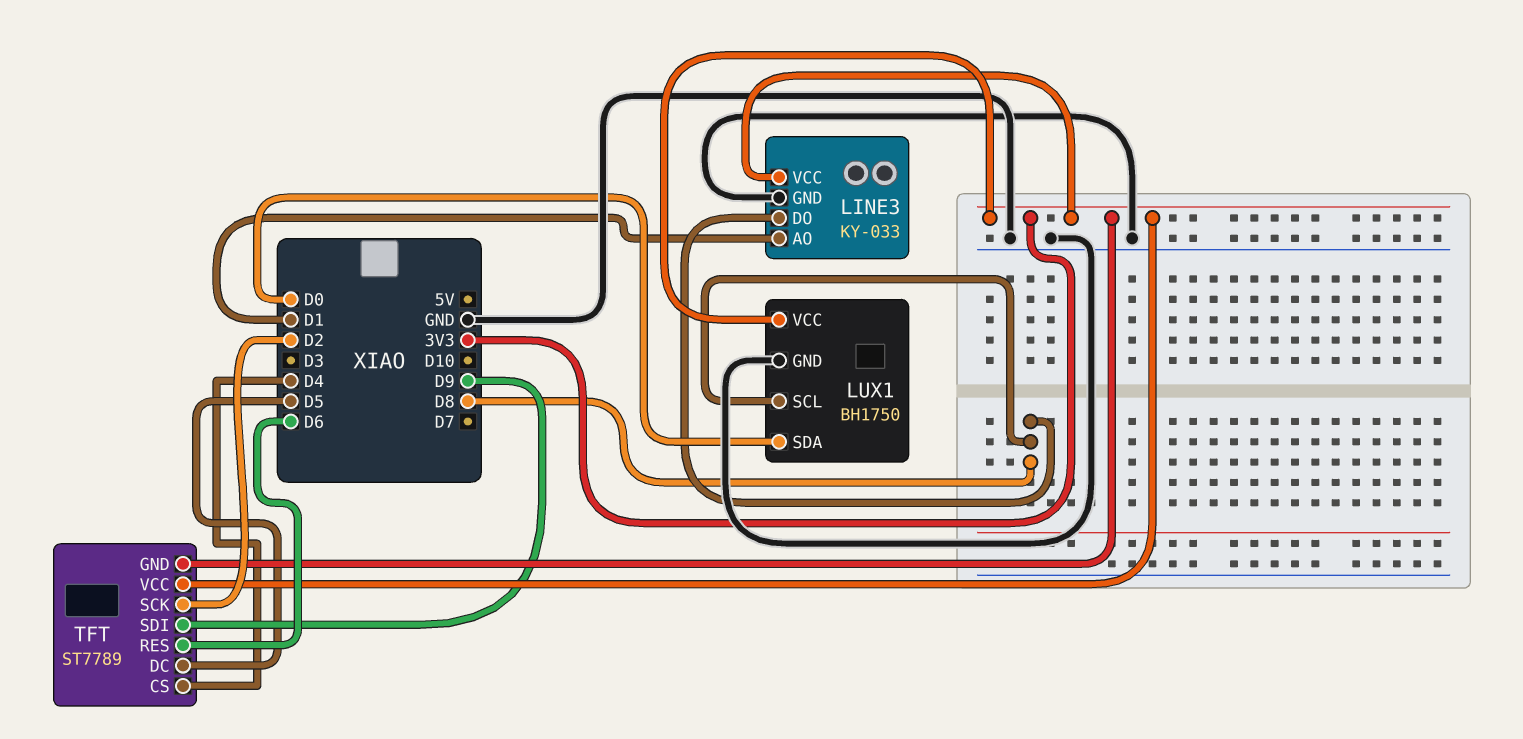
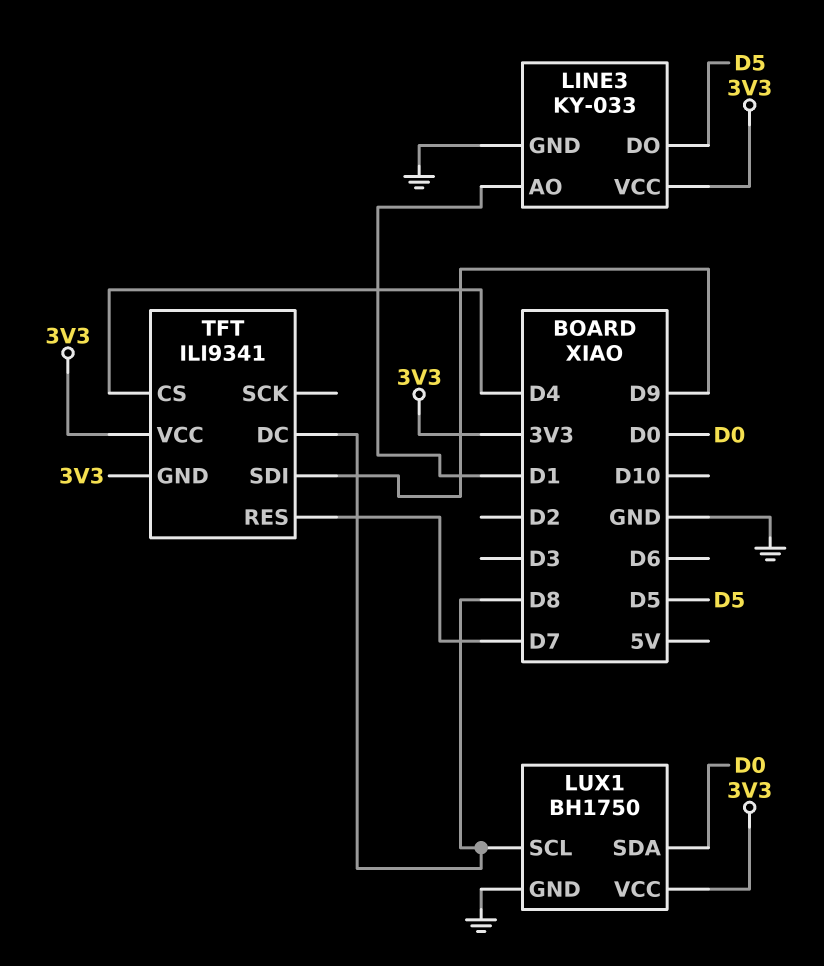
LINE3 pin DO: D8 -> D5
TFT: ST7789 -> ILI9341
TFT pin DC: D5 -> D8
TFT pin RES: D6 -> D7
TFT pin SCK: D2 -> none

